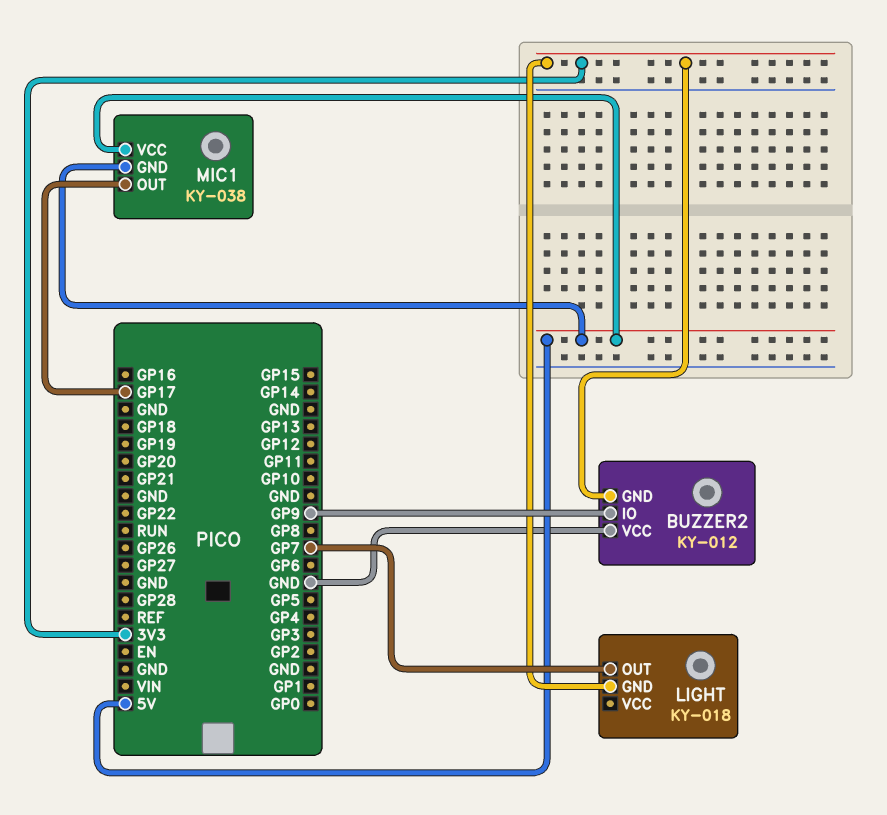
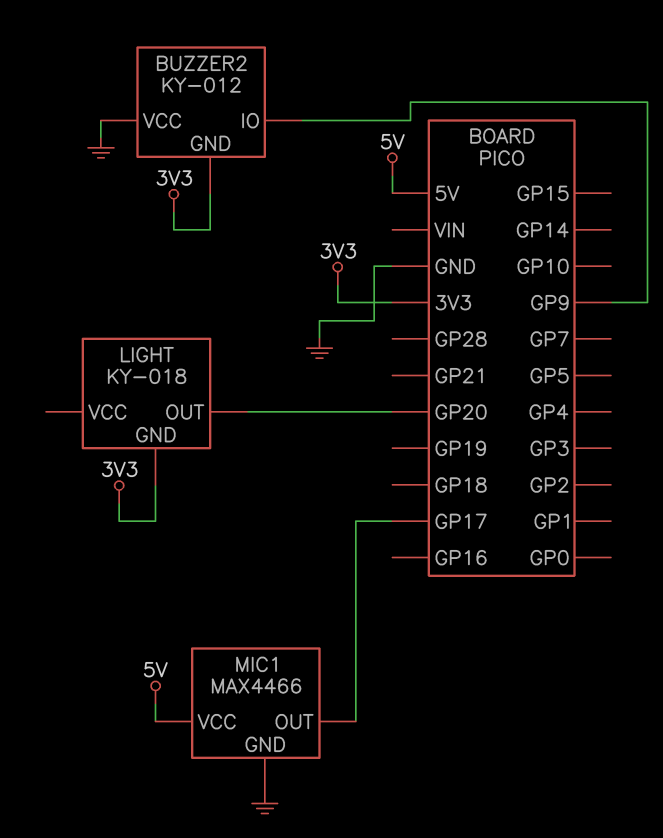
LIGHT pin OUT: GP7 -> GP20
MIC1: KY-038 -> MAX4466
MIC1 pin GND: 5V -> GND

